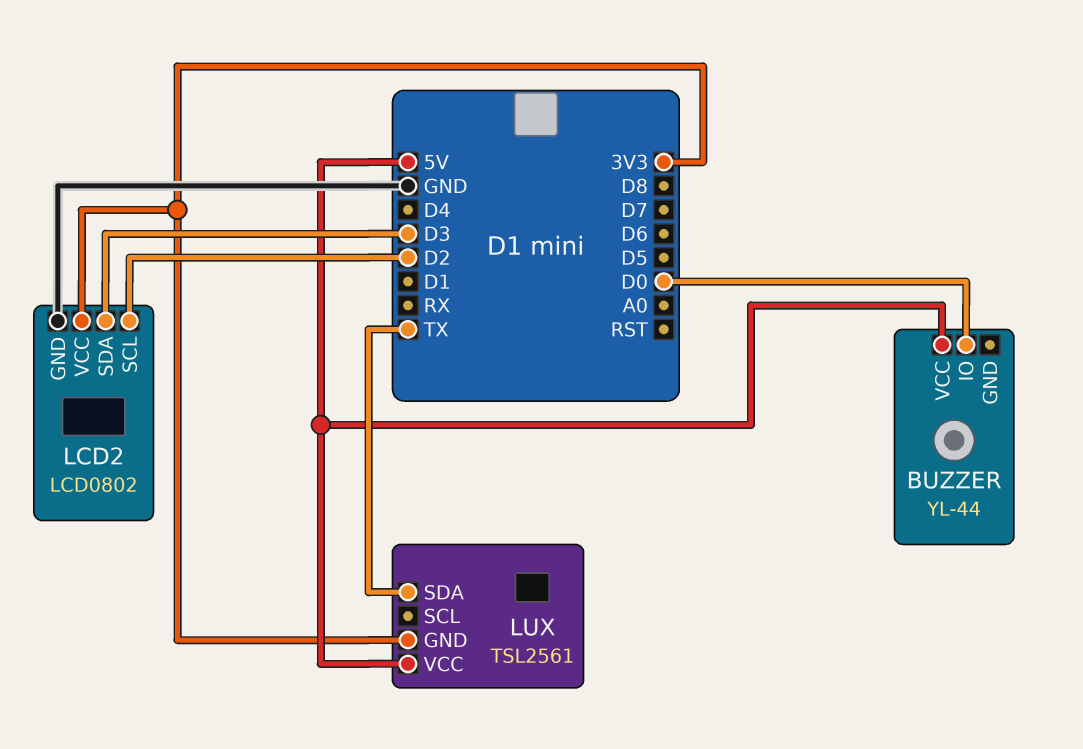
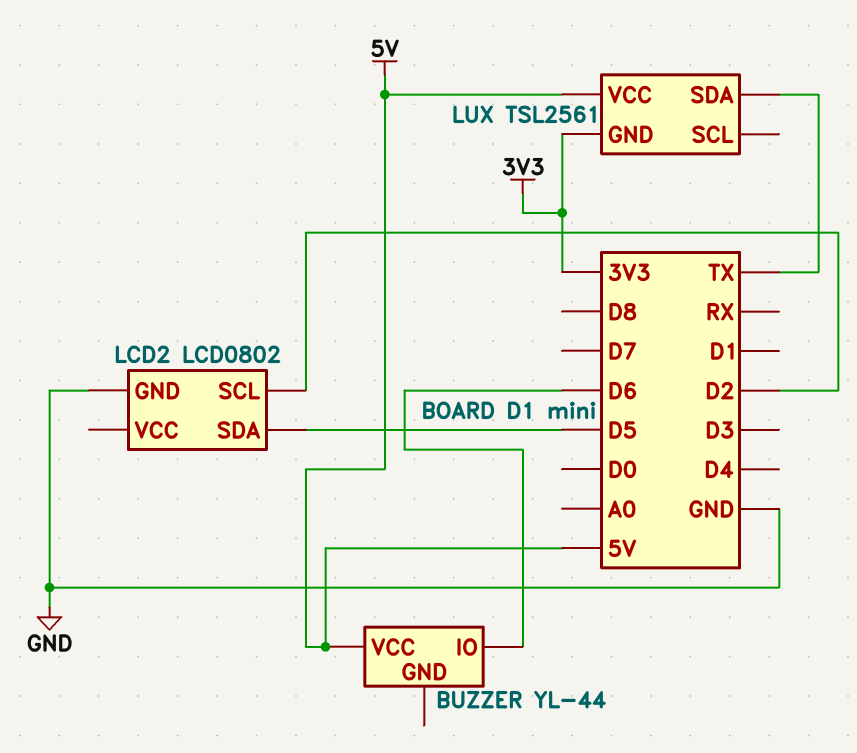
BUZZER pin IO: D0 -> D6
LCD2 pin SDA: D3 -> D5
LCD2 pin VCC: 3V3 -> none

